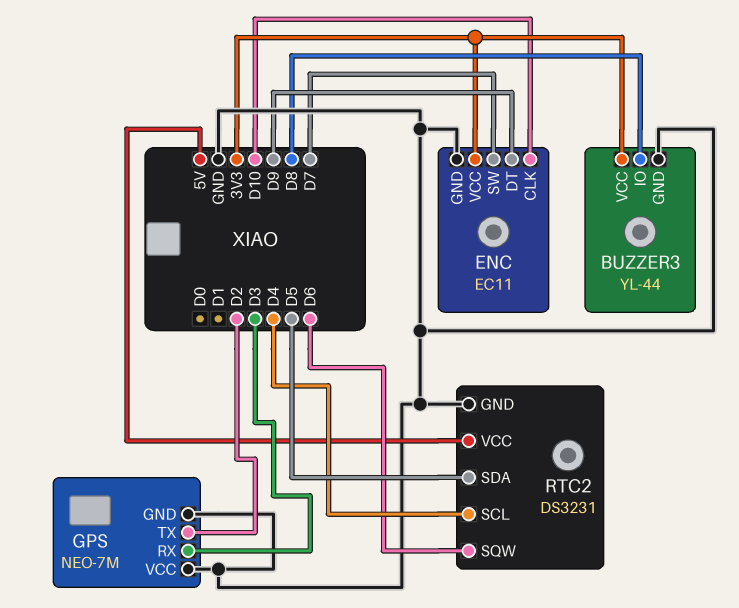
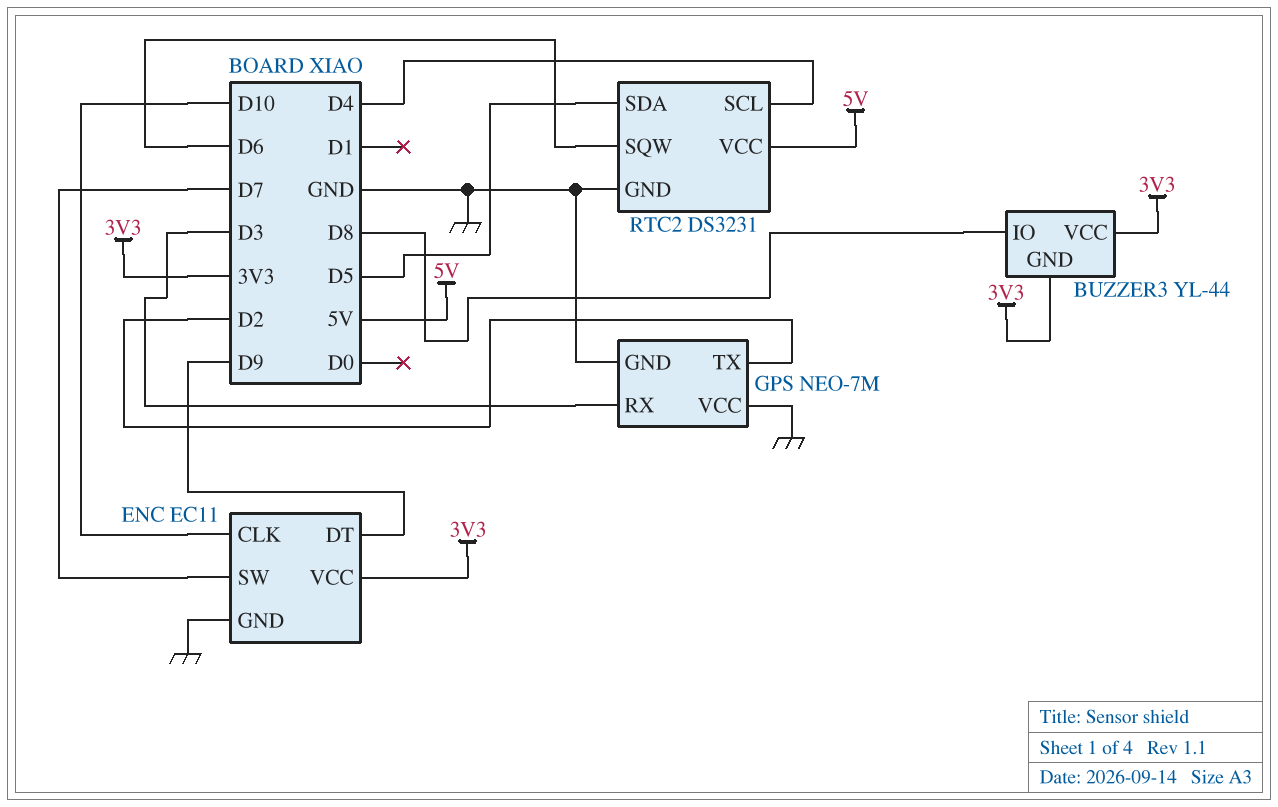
BUZZER3 pin GND: GND -> 3V3

